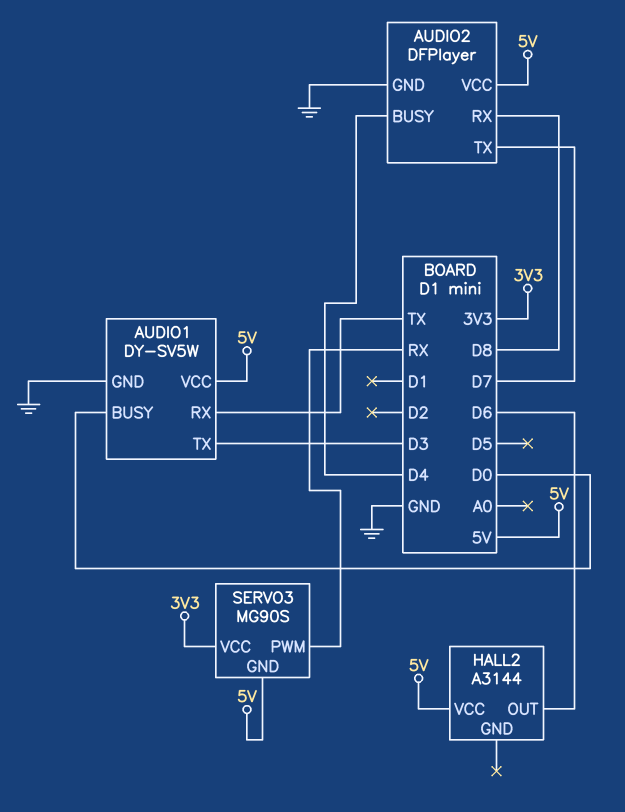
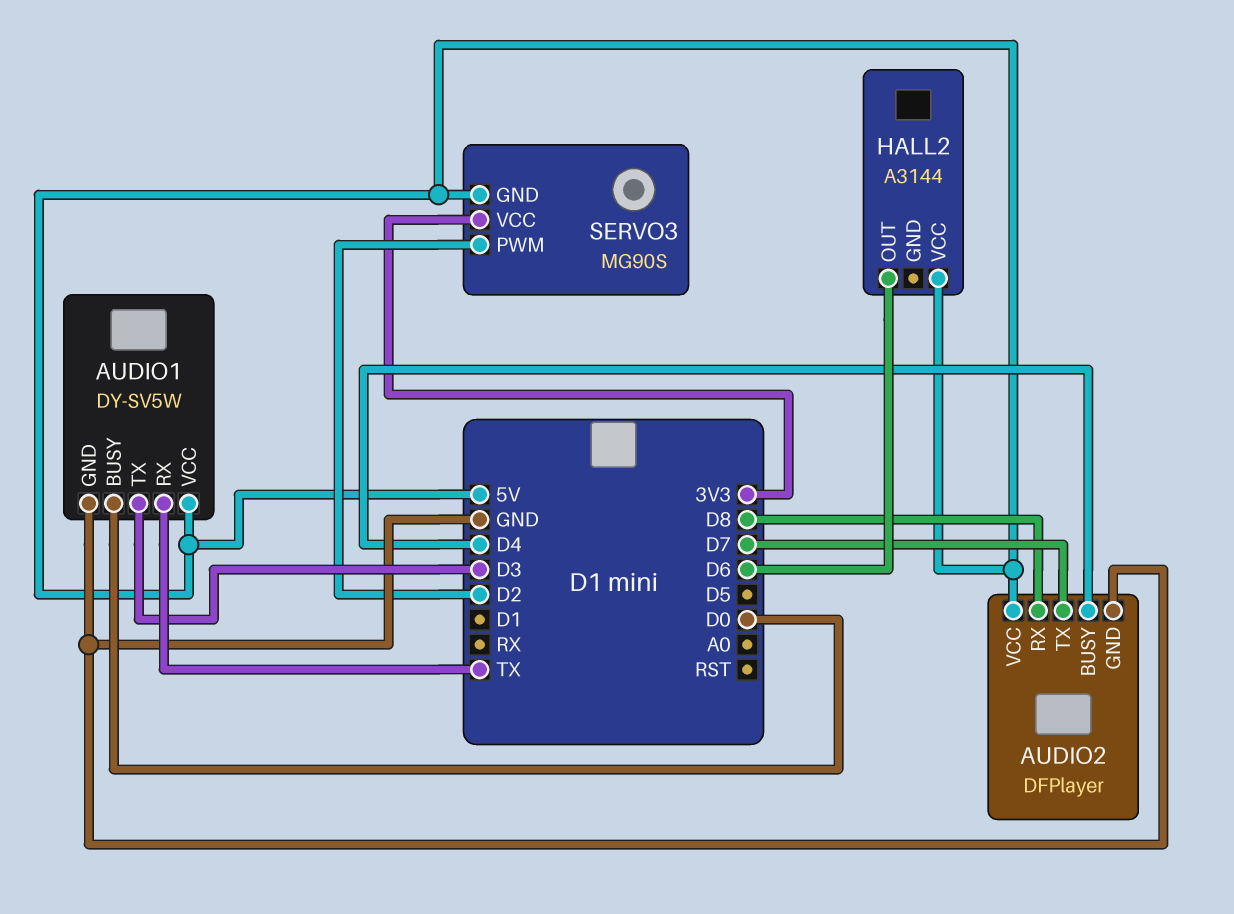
SERVO3 pin PWM: RX -> D2

